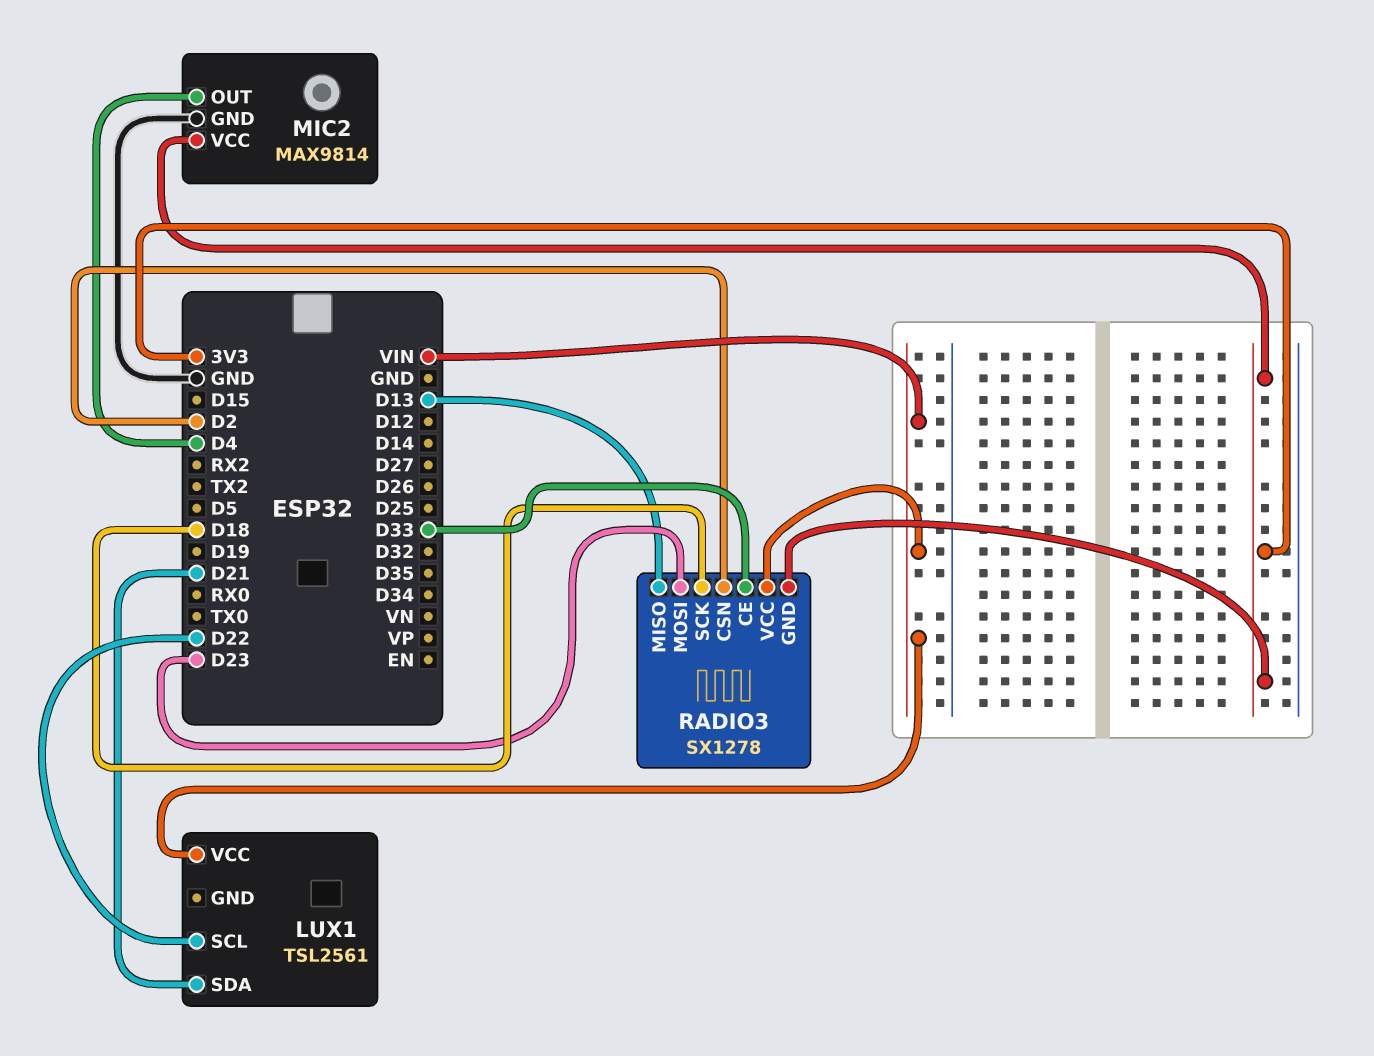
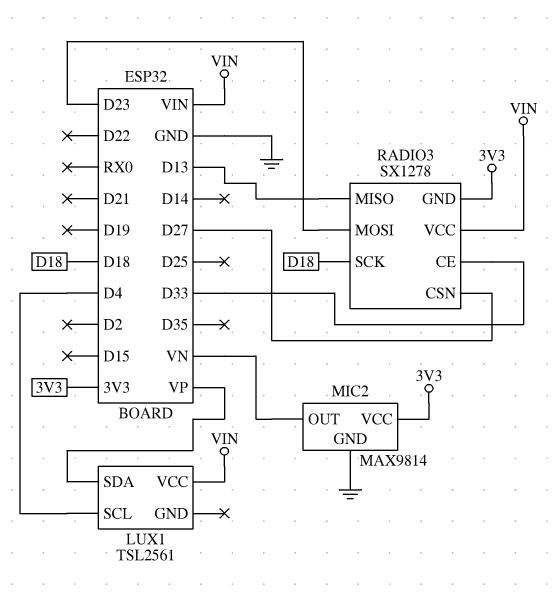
LUX1 pin SCL: D22 -> D4
LUX1 pin SDA: D21 -> VP
MIC2 pin OUT: D4 -> VN
RADIO3 pin CSN: D2 -> D27

